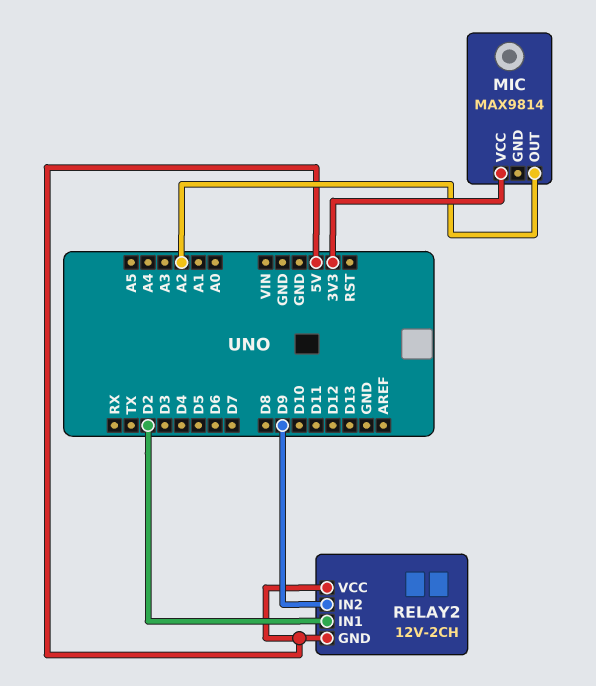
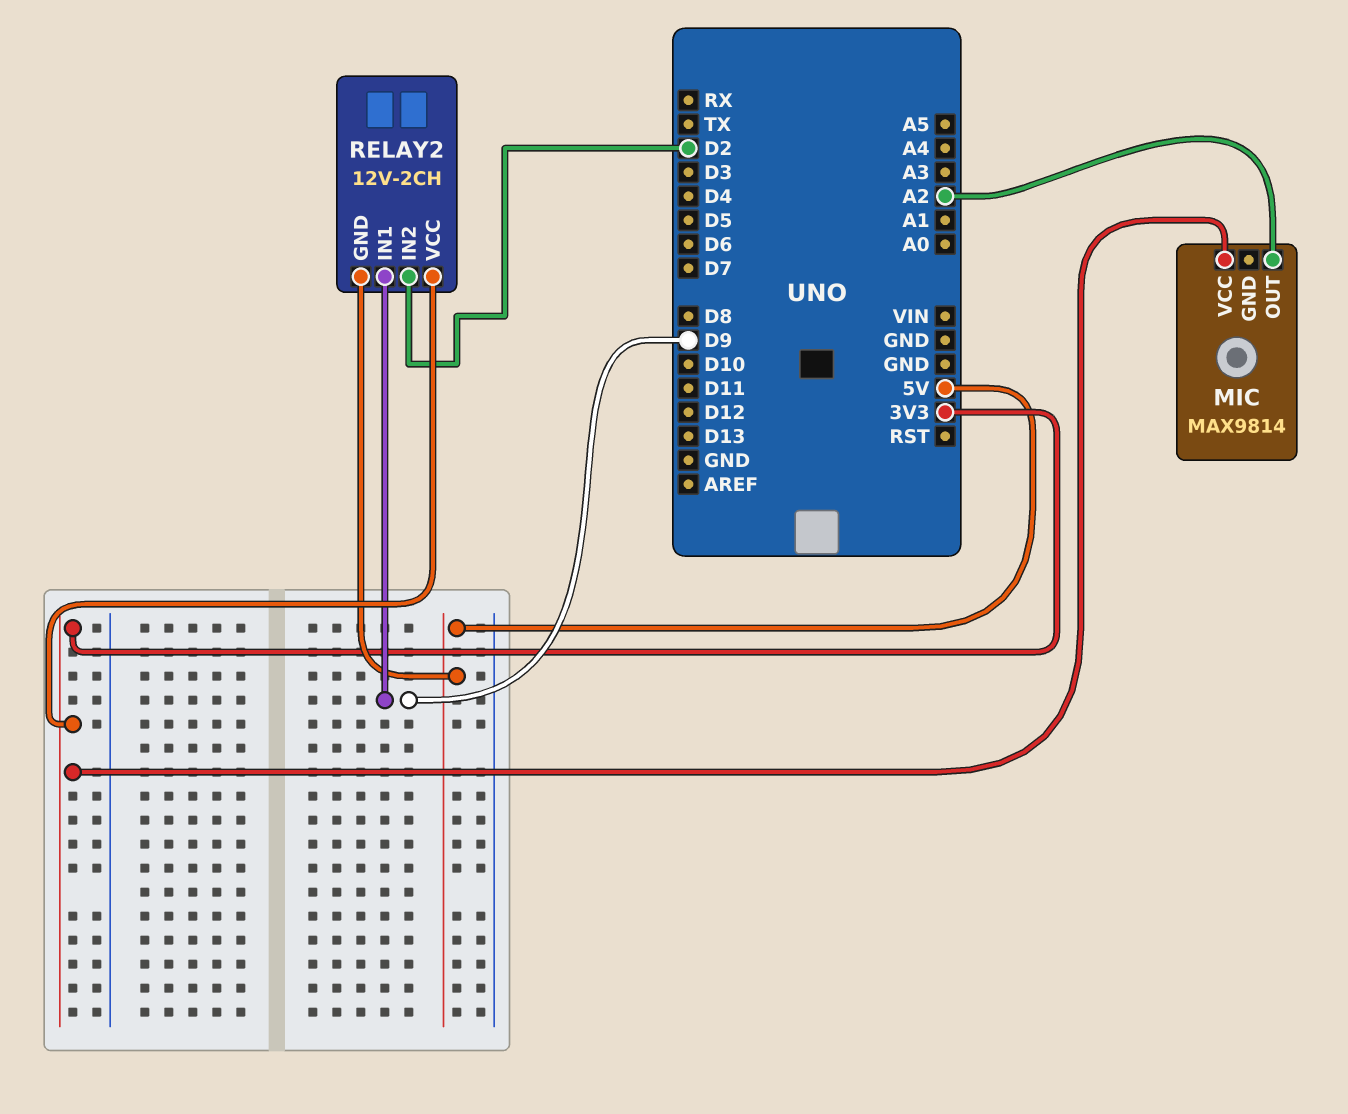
RELAY2 pin IN1: D2 -> D9
RELAY2 pin IN2: D9 -> D2
RELAY2 pin VCC: 5V -> 3V3

